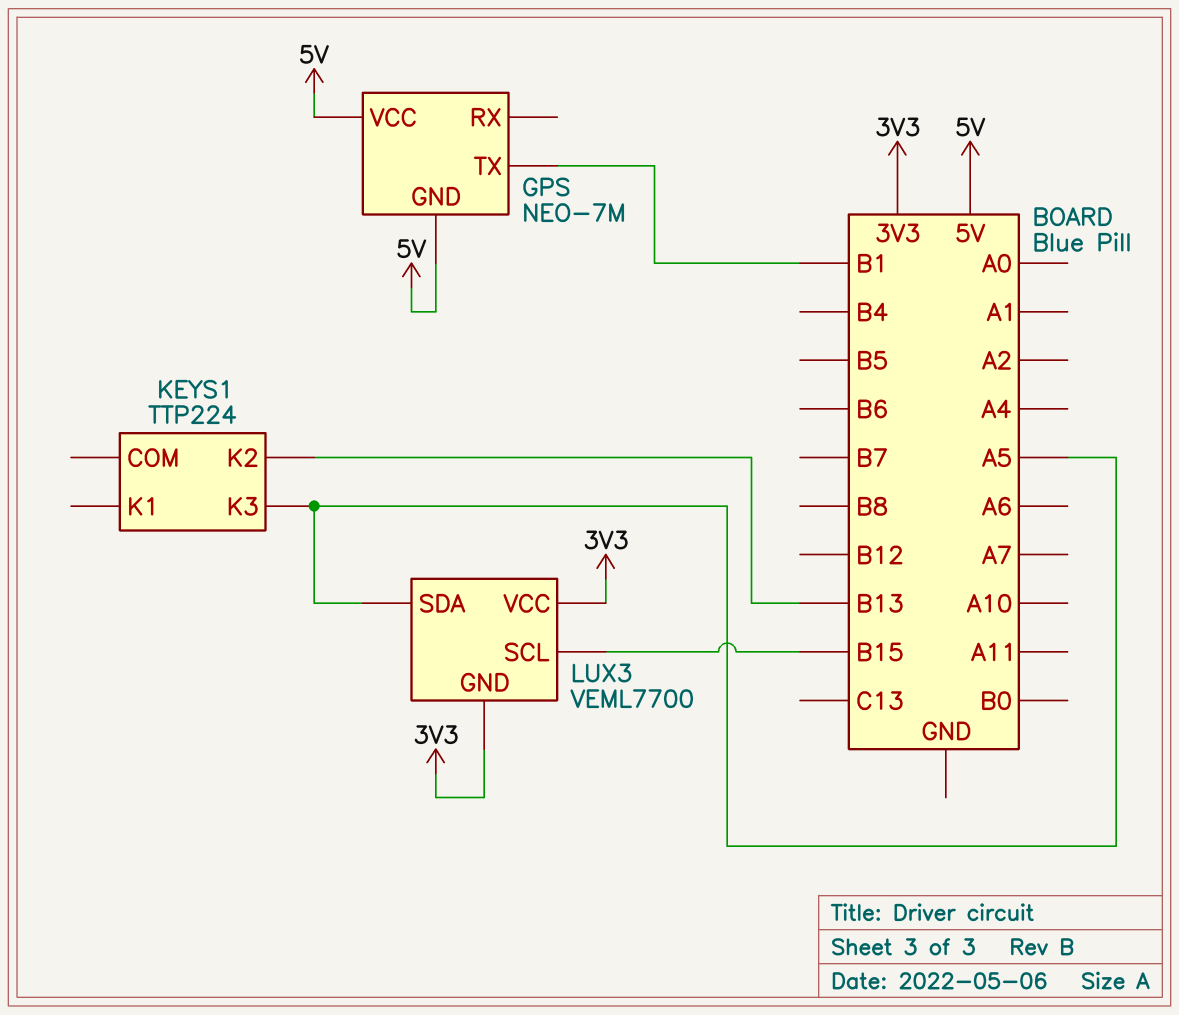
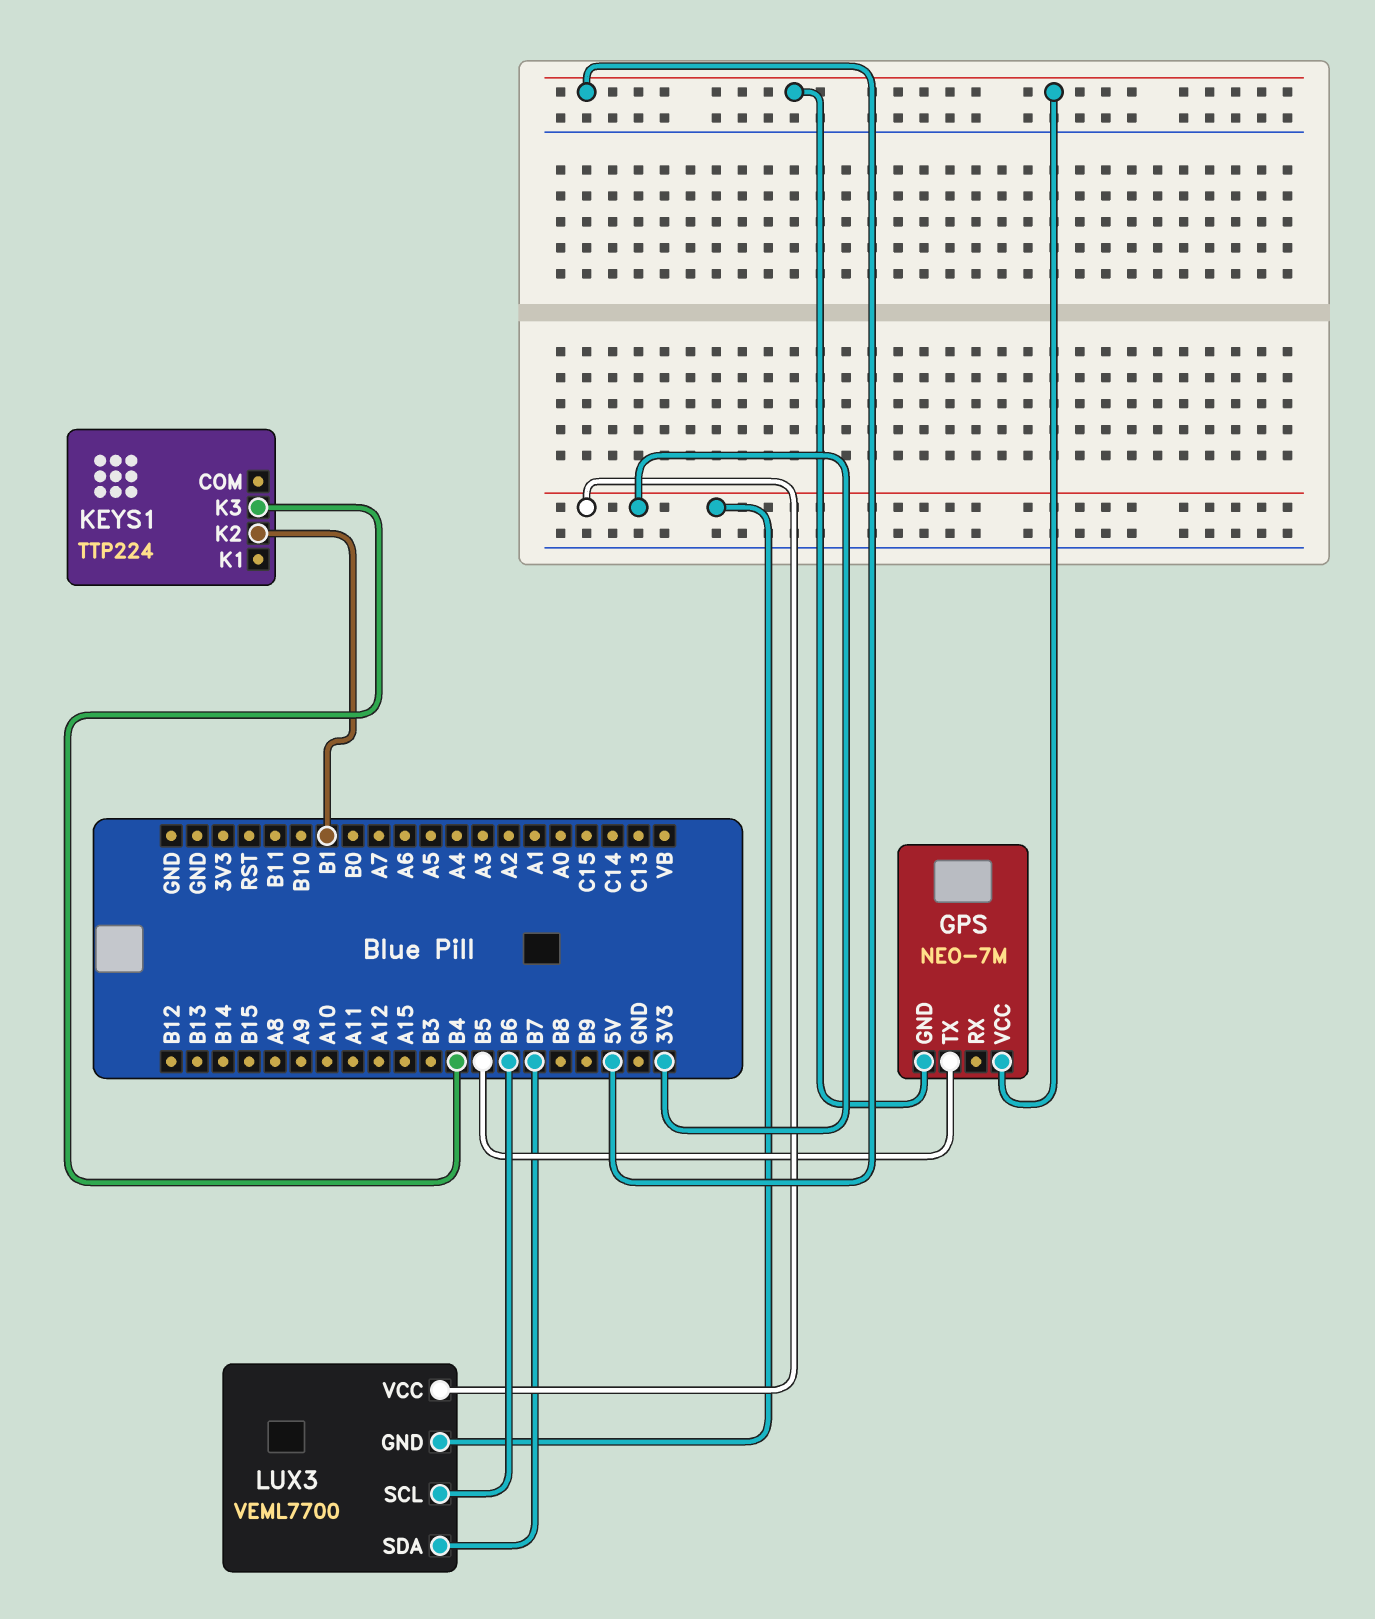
GPS pin TX: B1 -> B5
KEYS1 pin K2: B13 -> B1
KEYS1 pin K3: A5 -> B4
LUX3 pin SCL: B15 -> B6
LUX3 pin SDA: A5 -> B7

